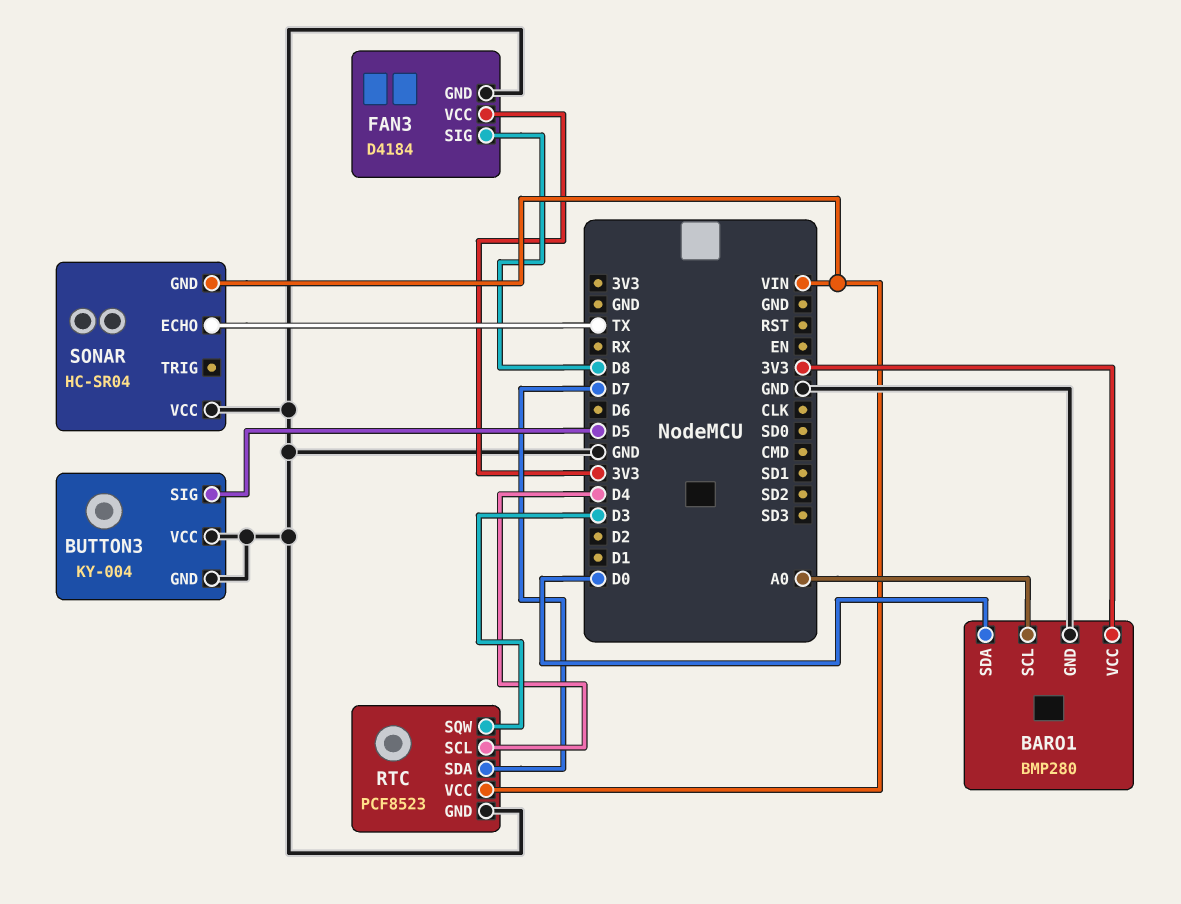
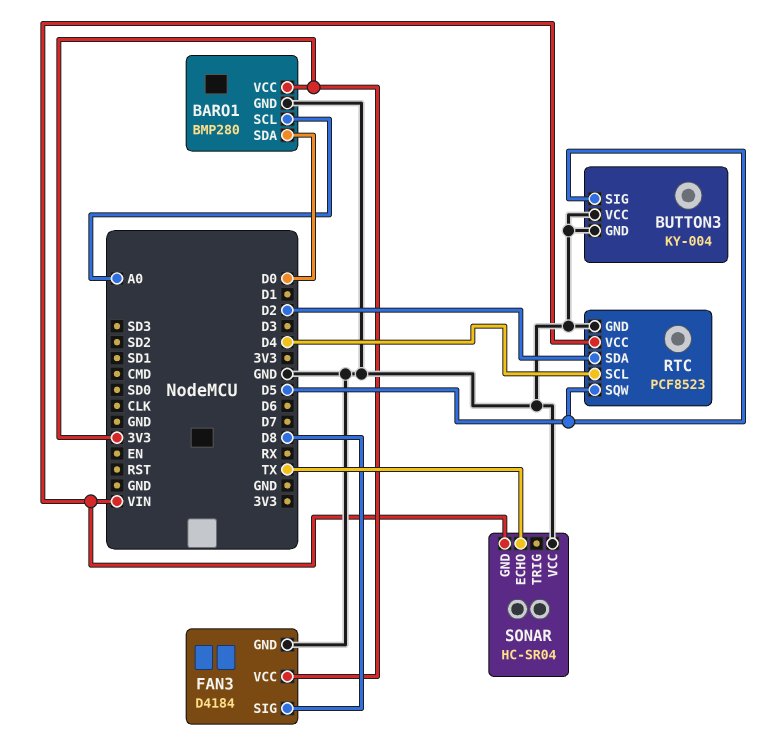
RTC pin SDA: D7 -> D2
RTC pin SQW: D3 -> D5

